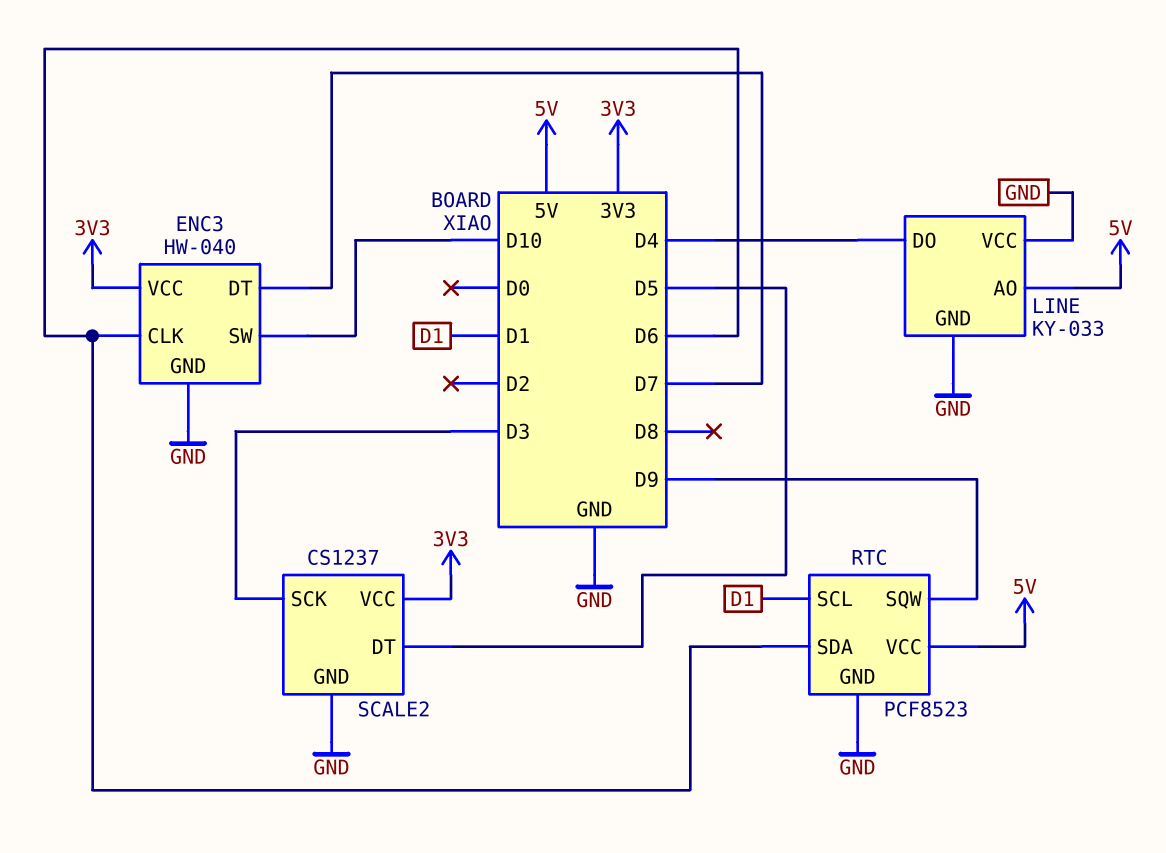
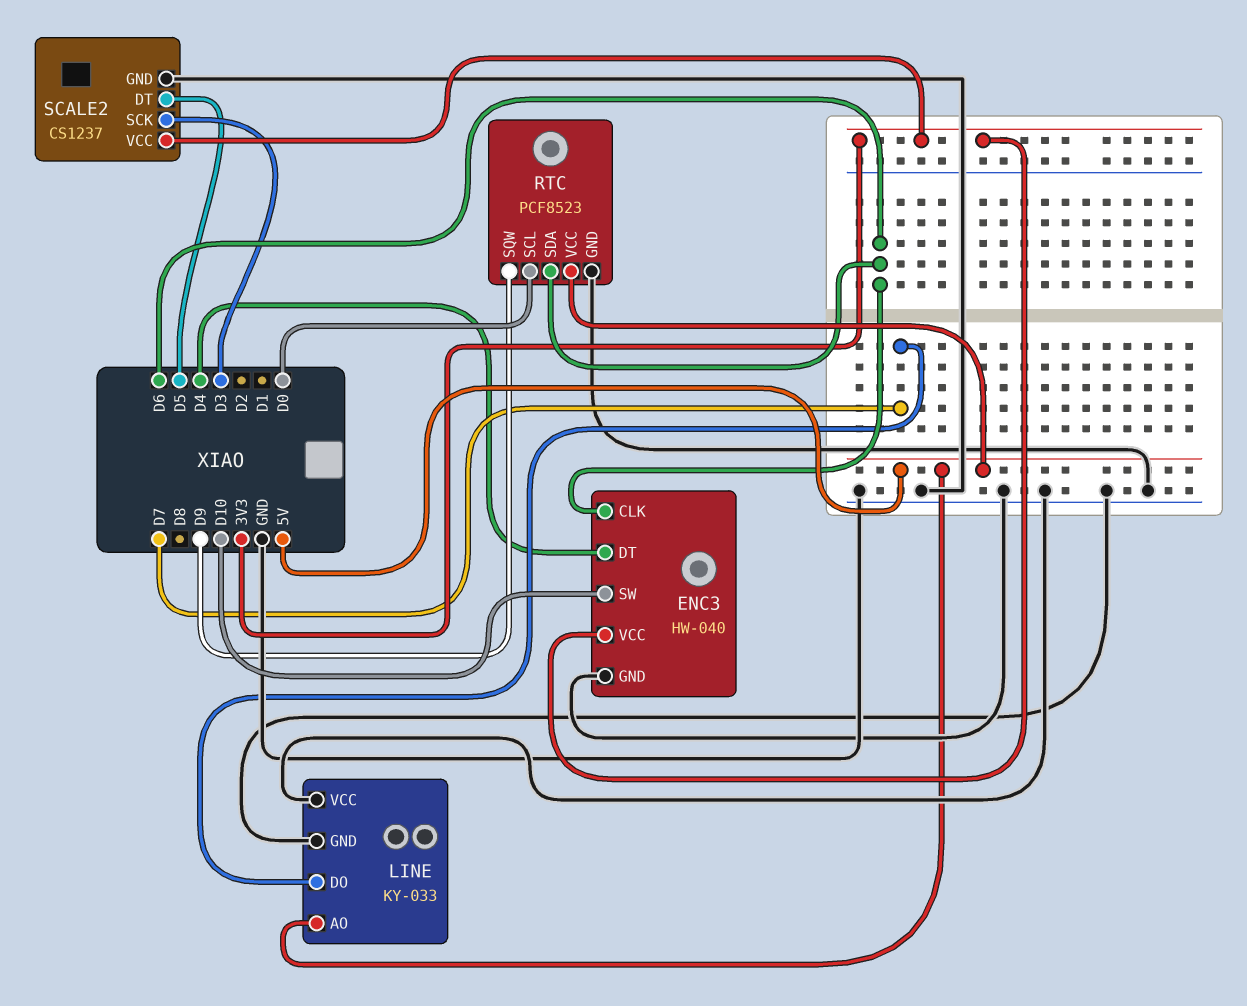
ENC3 pin DT: D7 -> D4
LINE pin DO: D4 -> D7
RTC pin SCL: D1 -> D0

